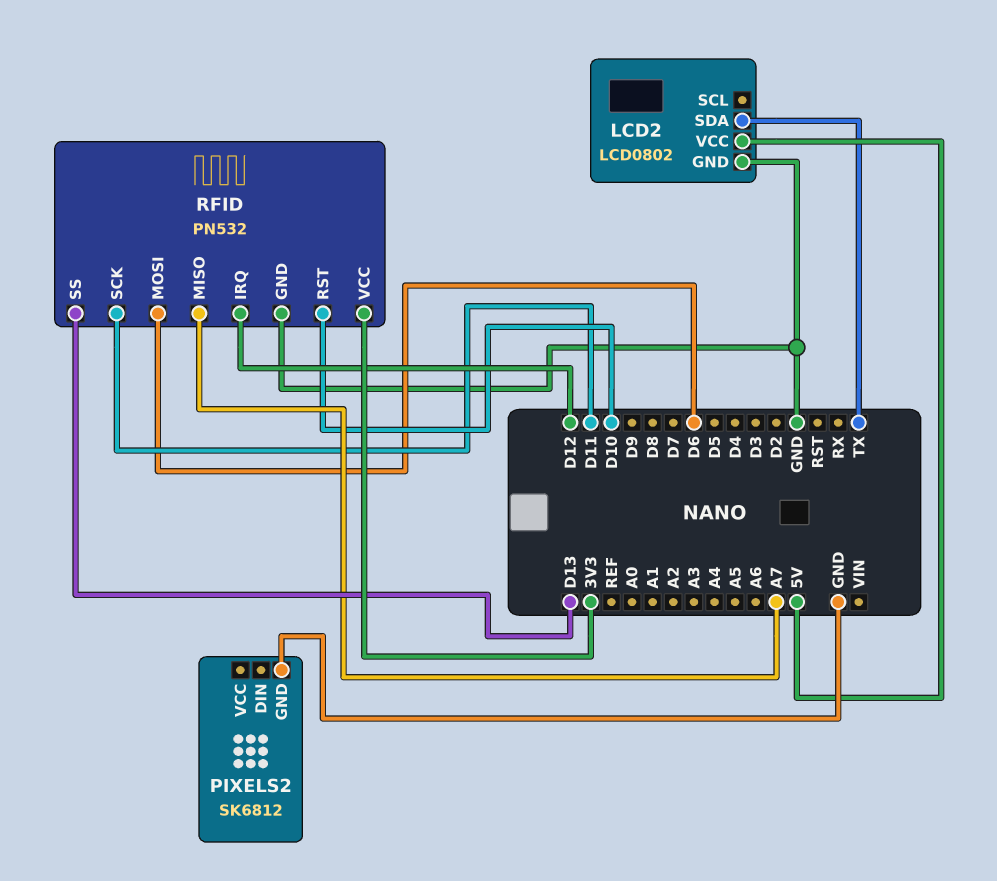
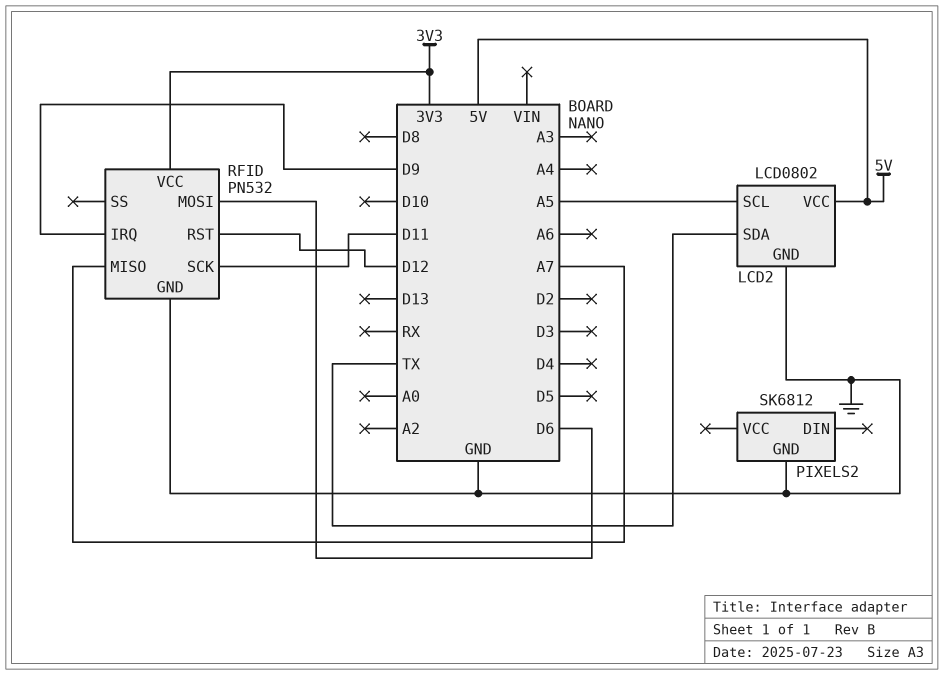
LCD2 pin SCL: none -> A5
RFID pin IRQ: D12 -> D9
RFID pin RST: D10 -> D12
RFID pin SS: D13 -> none

